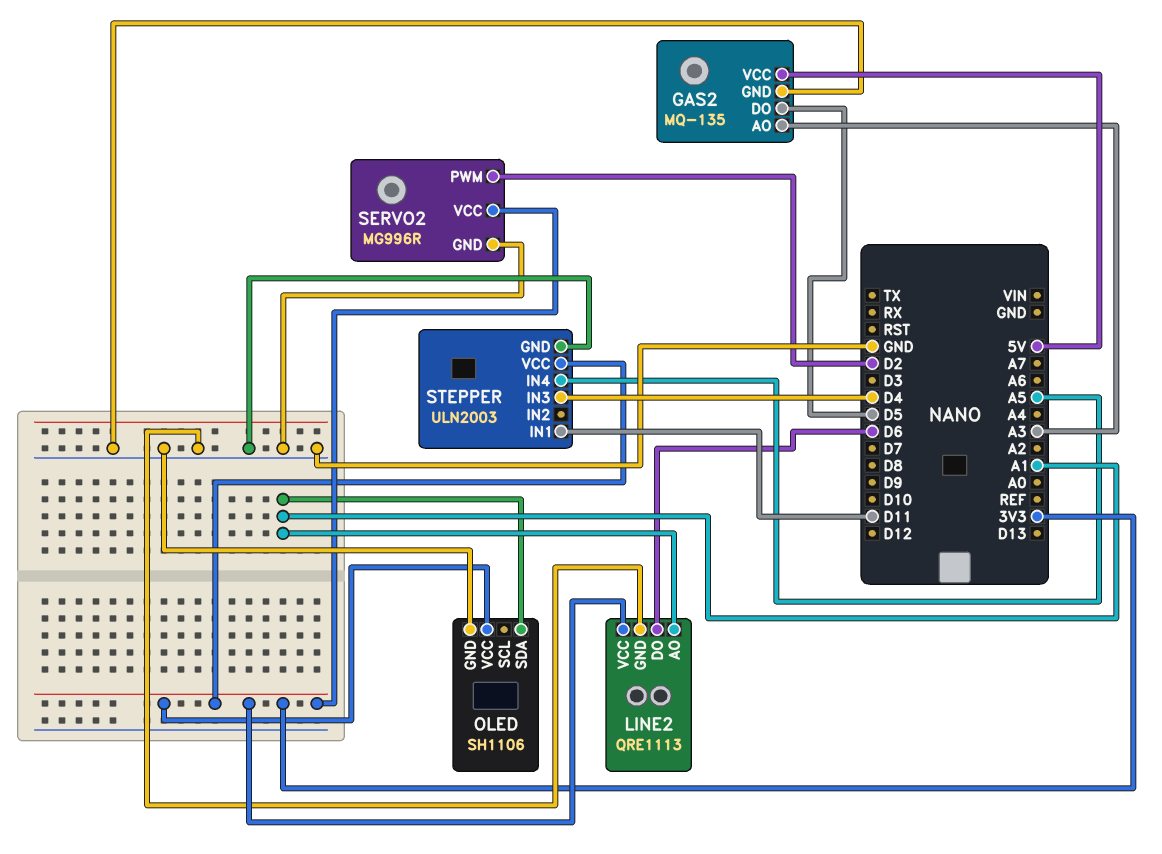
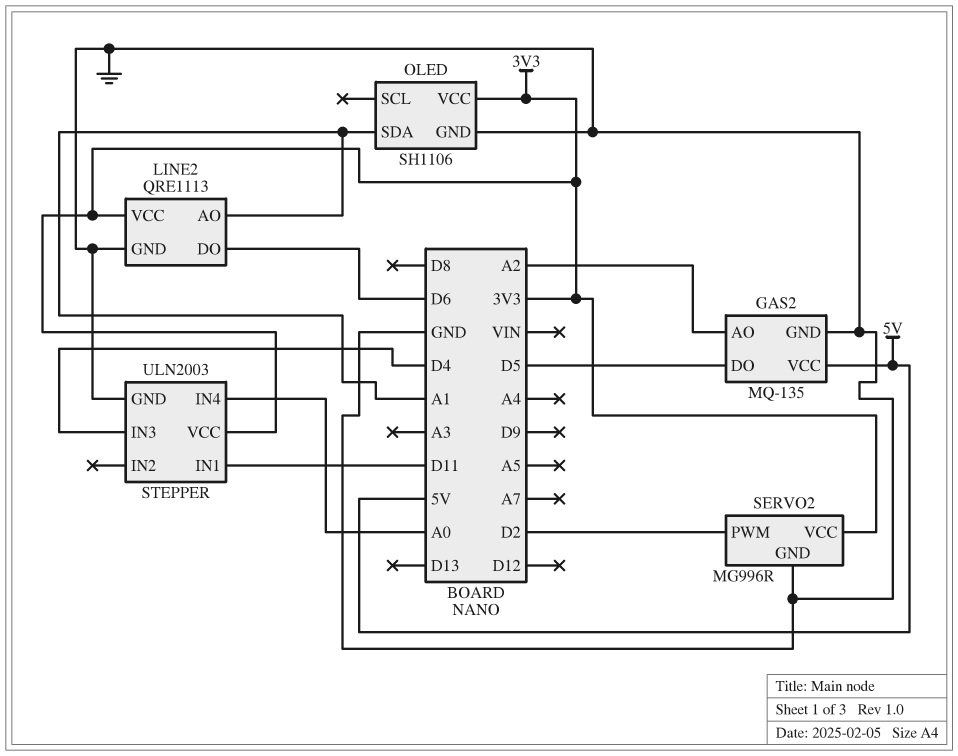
GAS2 pin AO: A3 -> A2
STEPPER pin IN4: A5 -> A0

